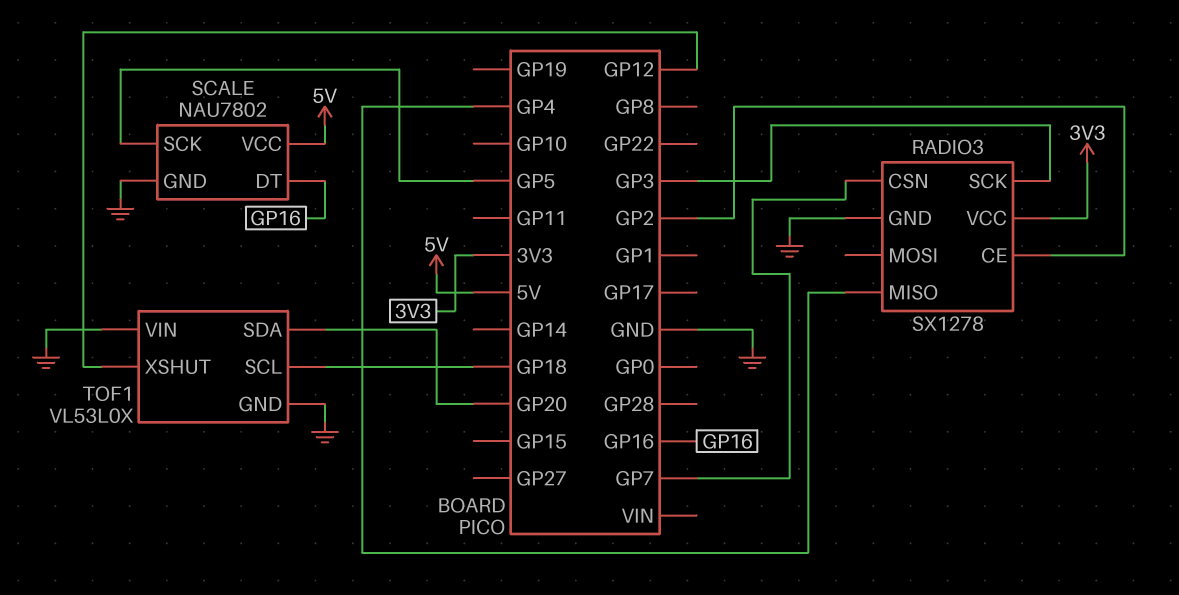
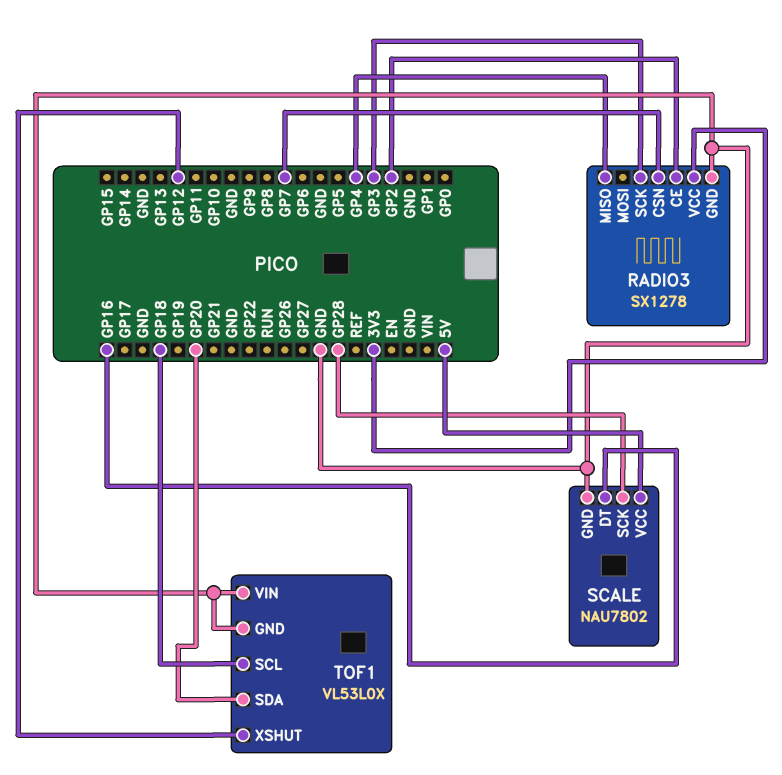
SCALE pin SCK: GP5 -> GP28

